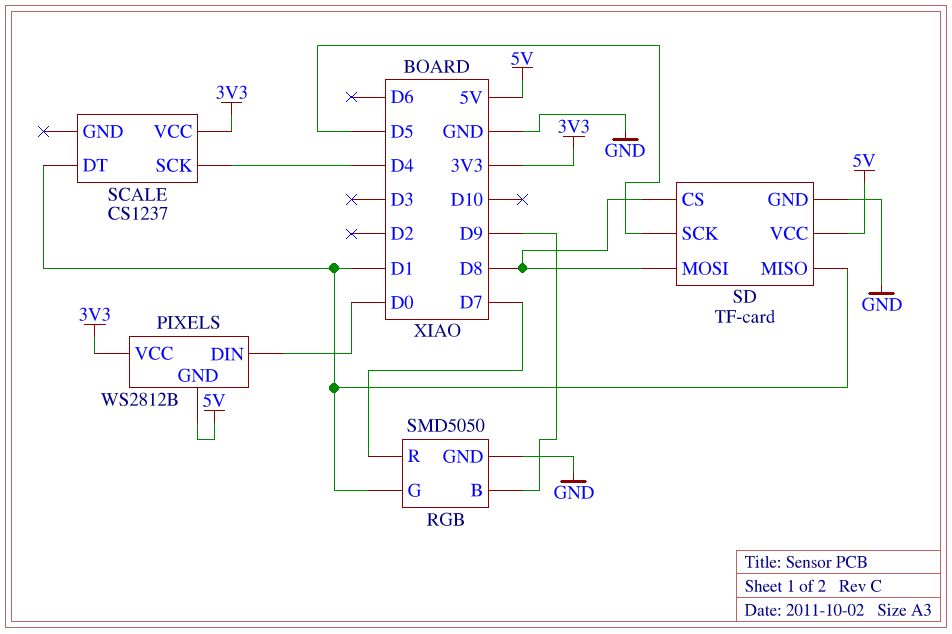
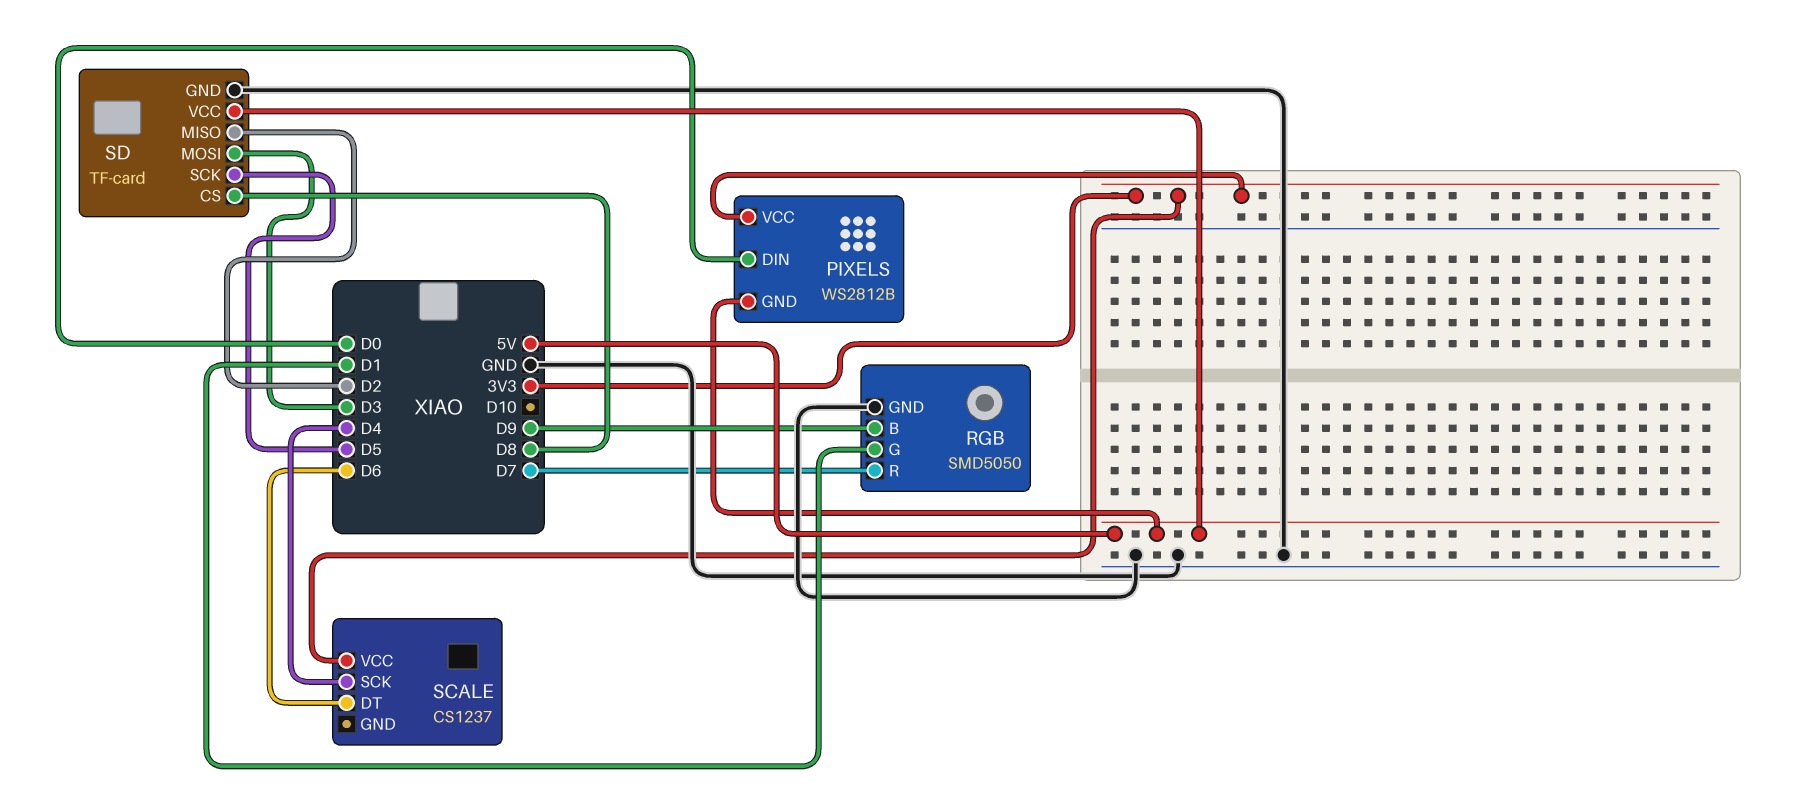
SCALE pin DT: D1 -> D6
SD pin MISO: D1 -> D2
SD pin MOSI: D8 -> D3

